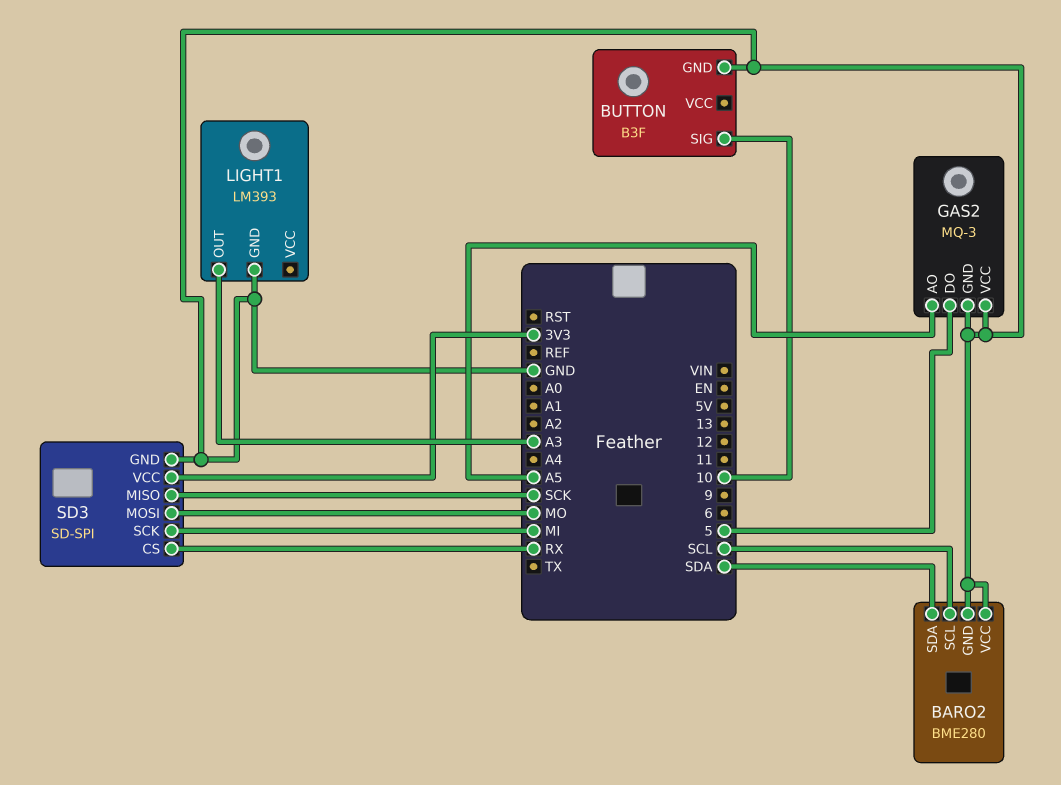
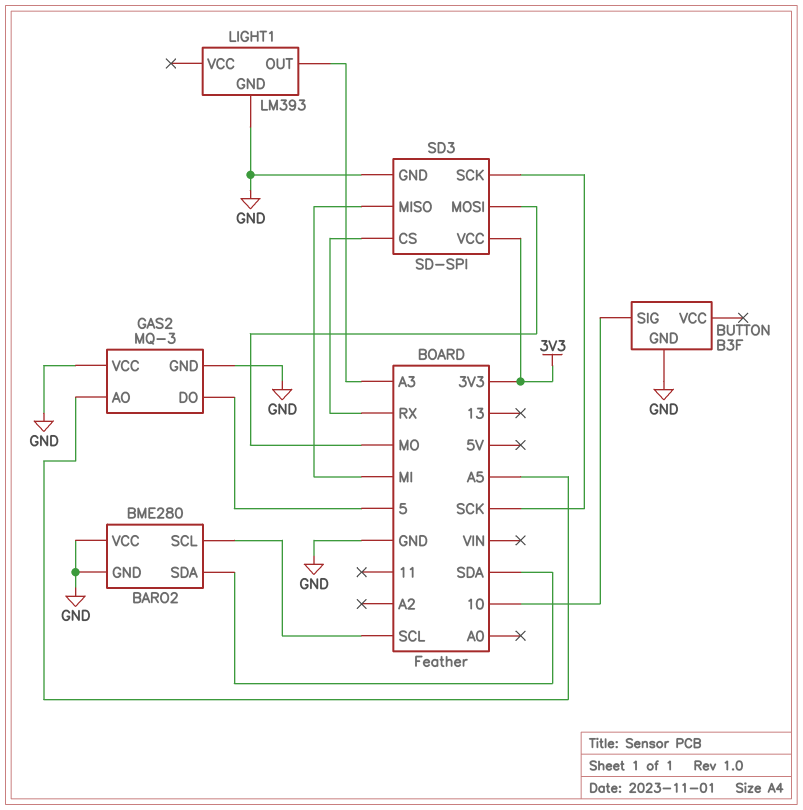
SD3 pin MISO: SCK -> MI
SD3 pin SCK: MI -> SCK

